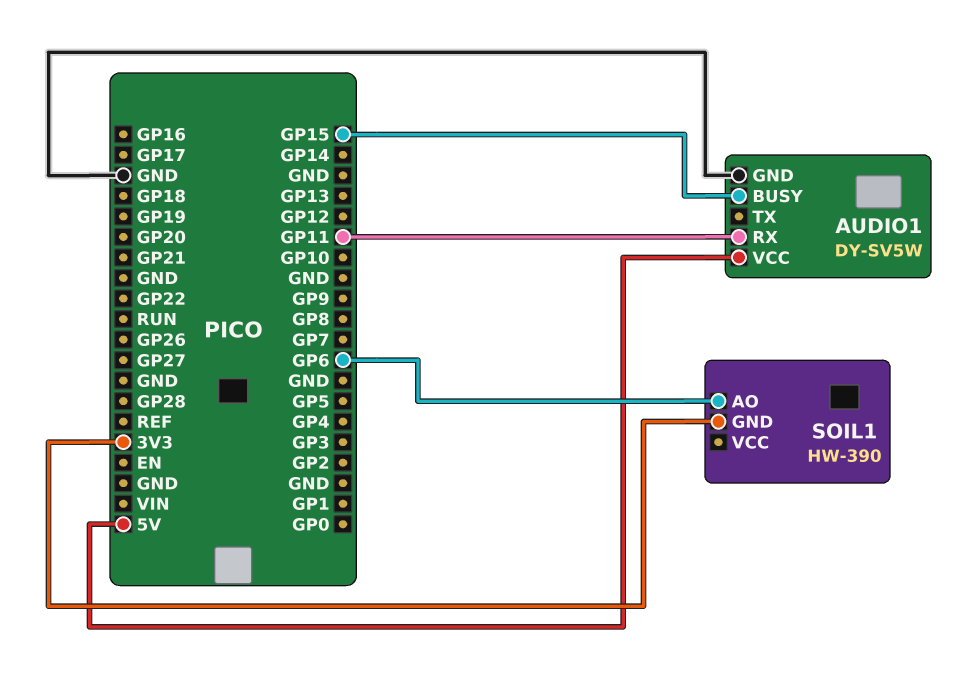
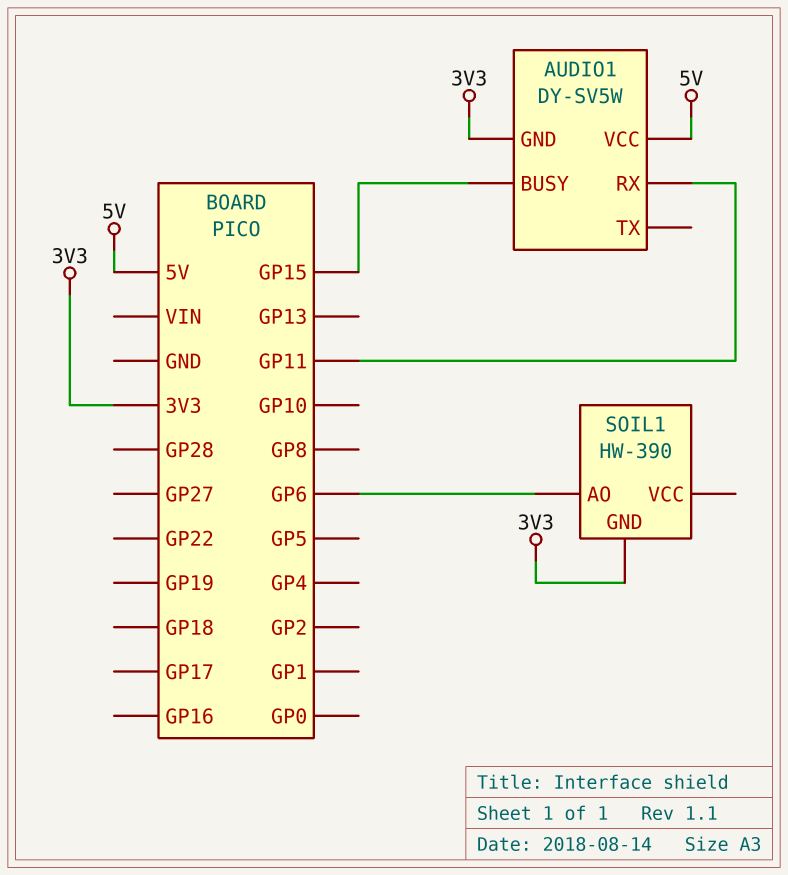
AUDIO1 pin GND: GND -> 3V3

